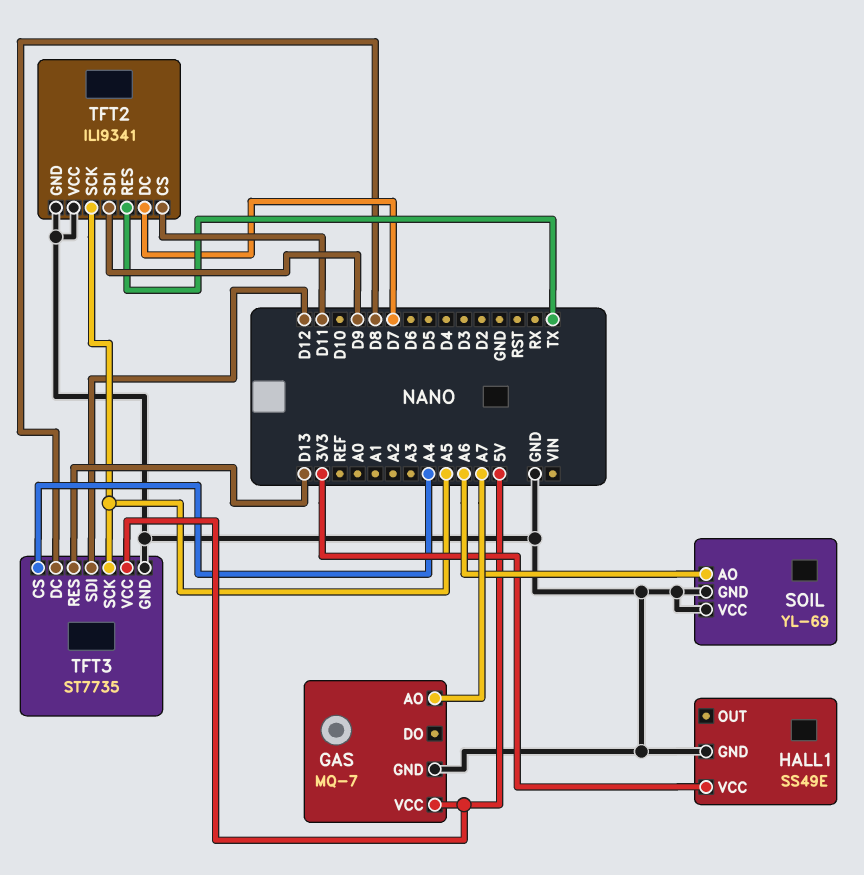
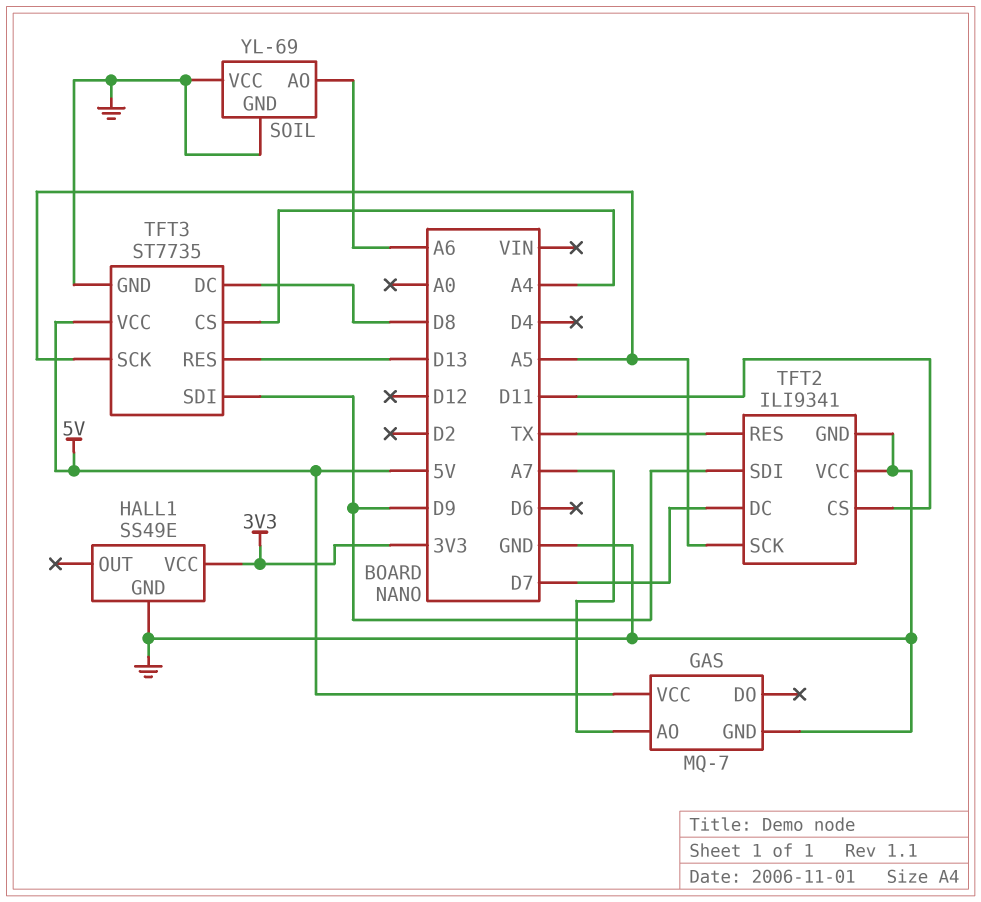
TFT3 pin SDI: D12 -> D9

